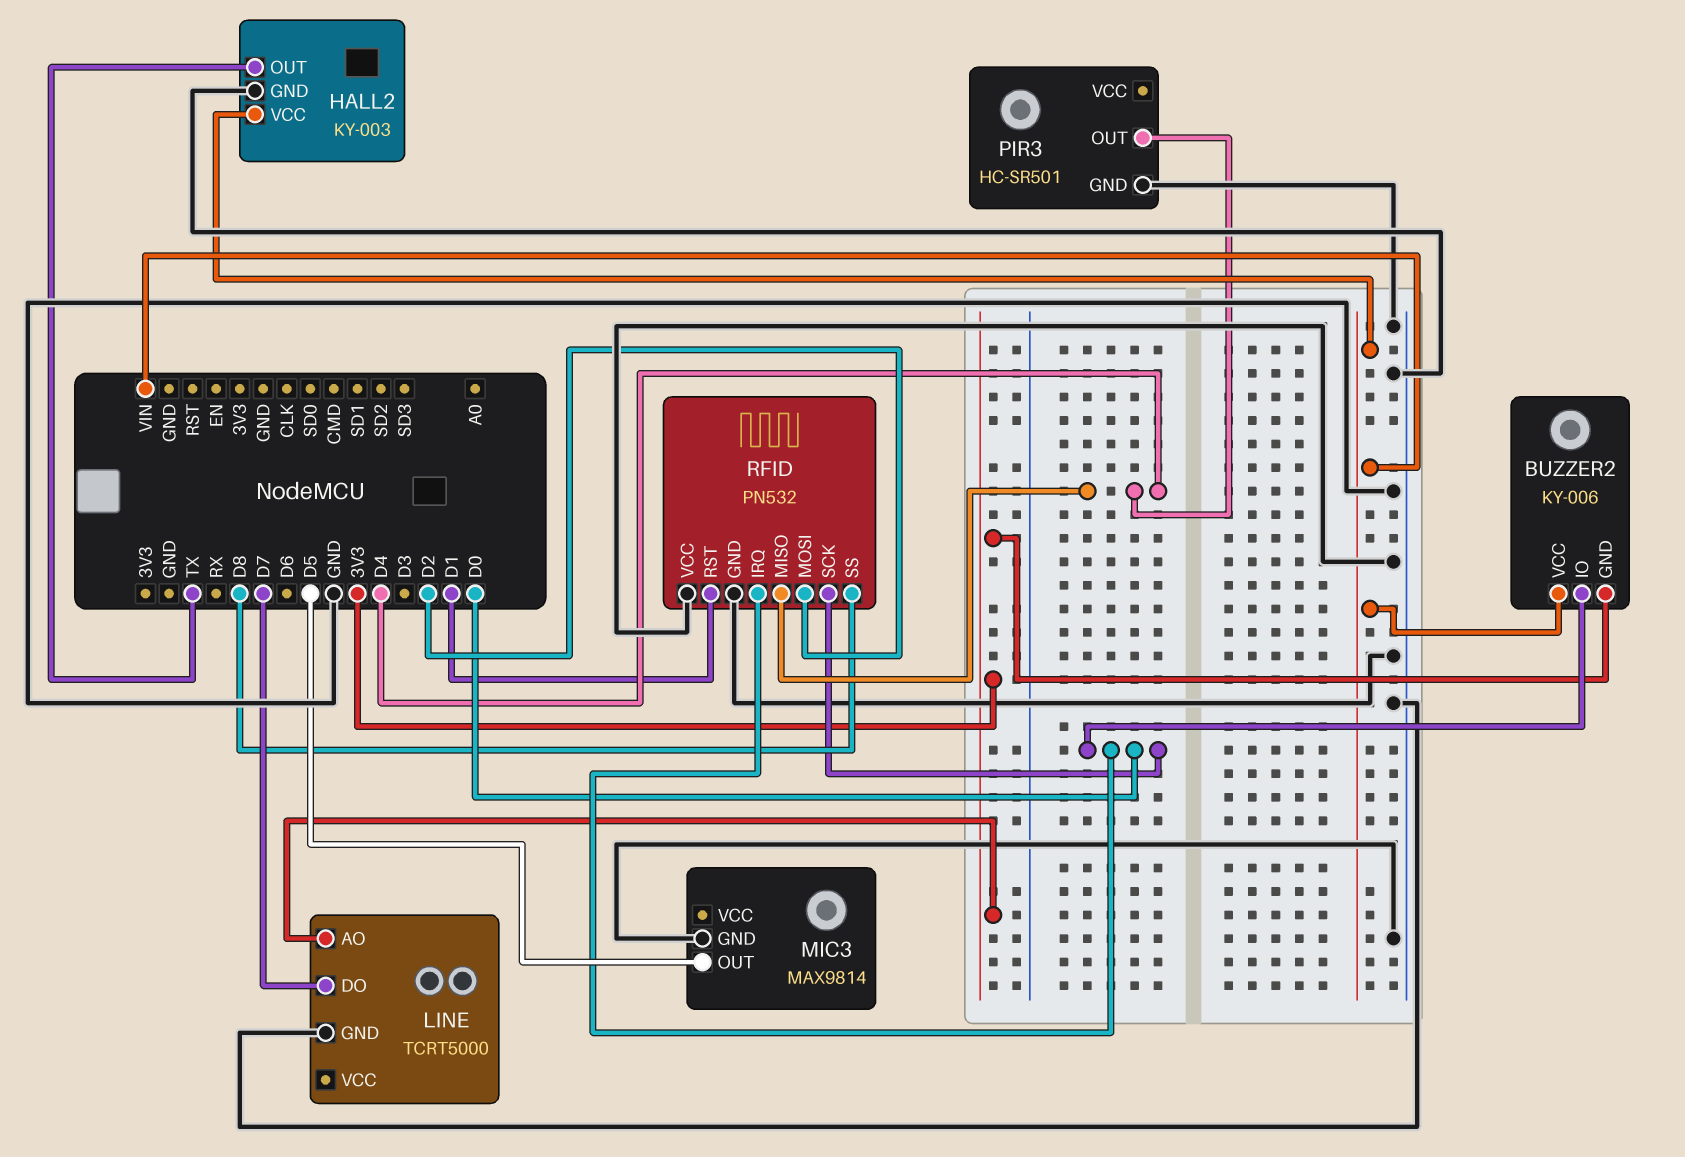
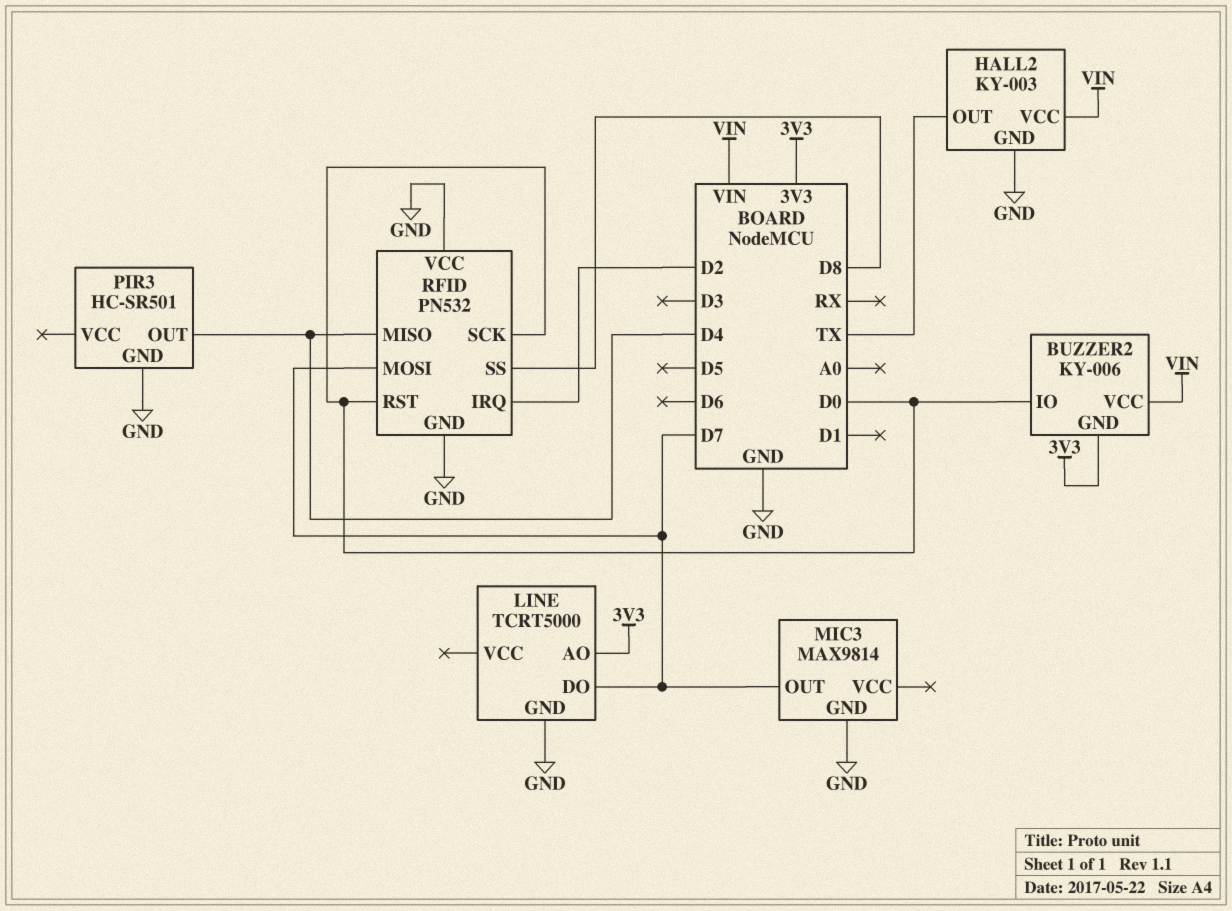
MIC3 pin OUT: D5 -> D7
RFID pin IRQ: D0 -> D2
RFID pin MOSI: D2 -> D7
RFID pin RST: D1 -> D0

